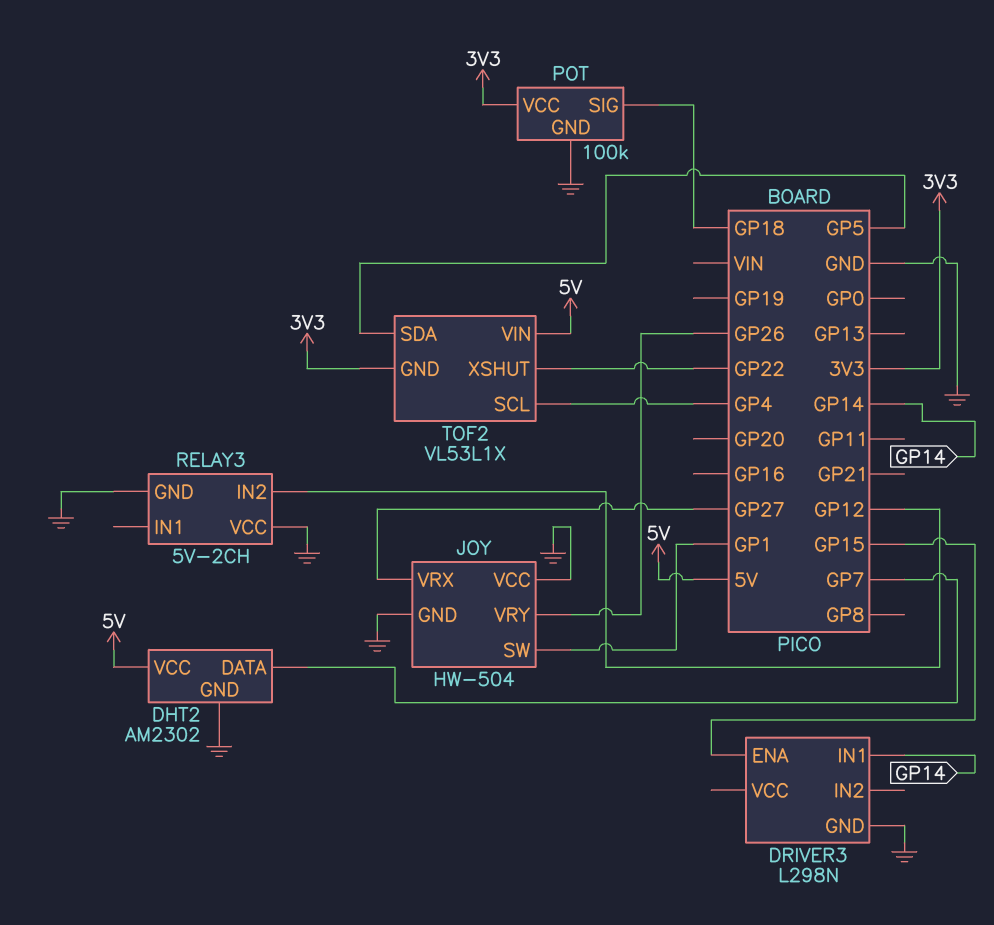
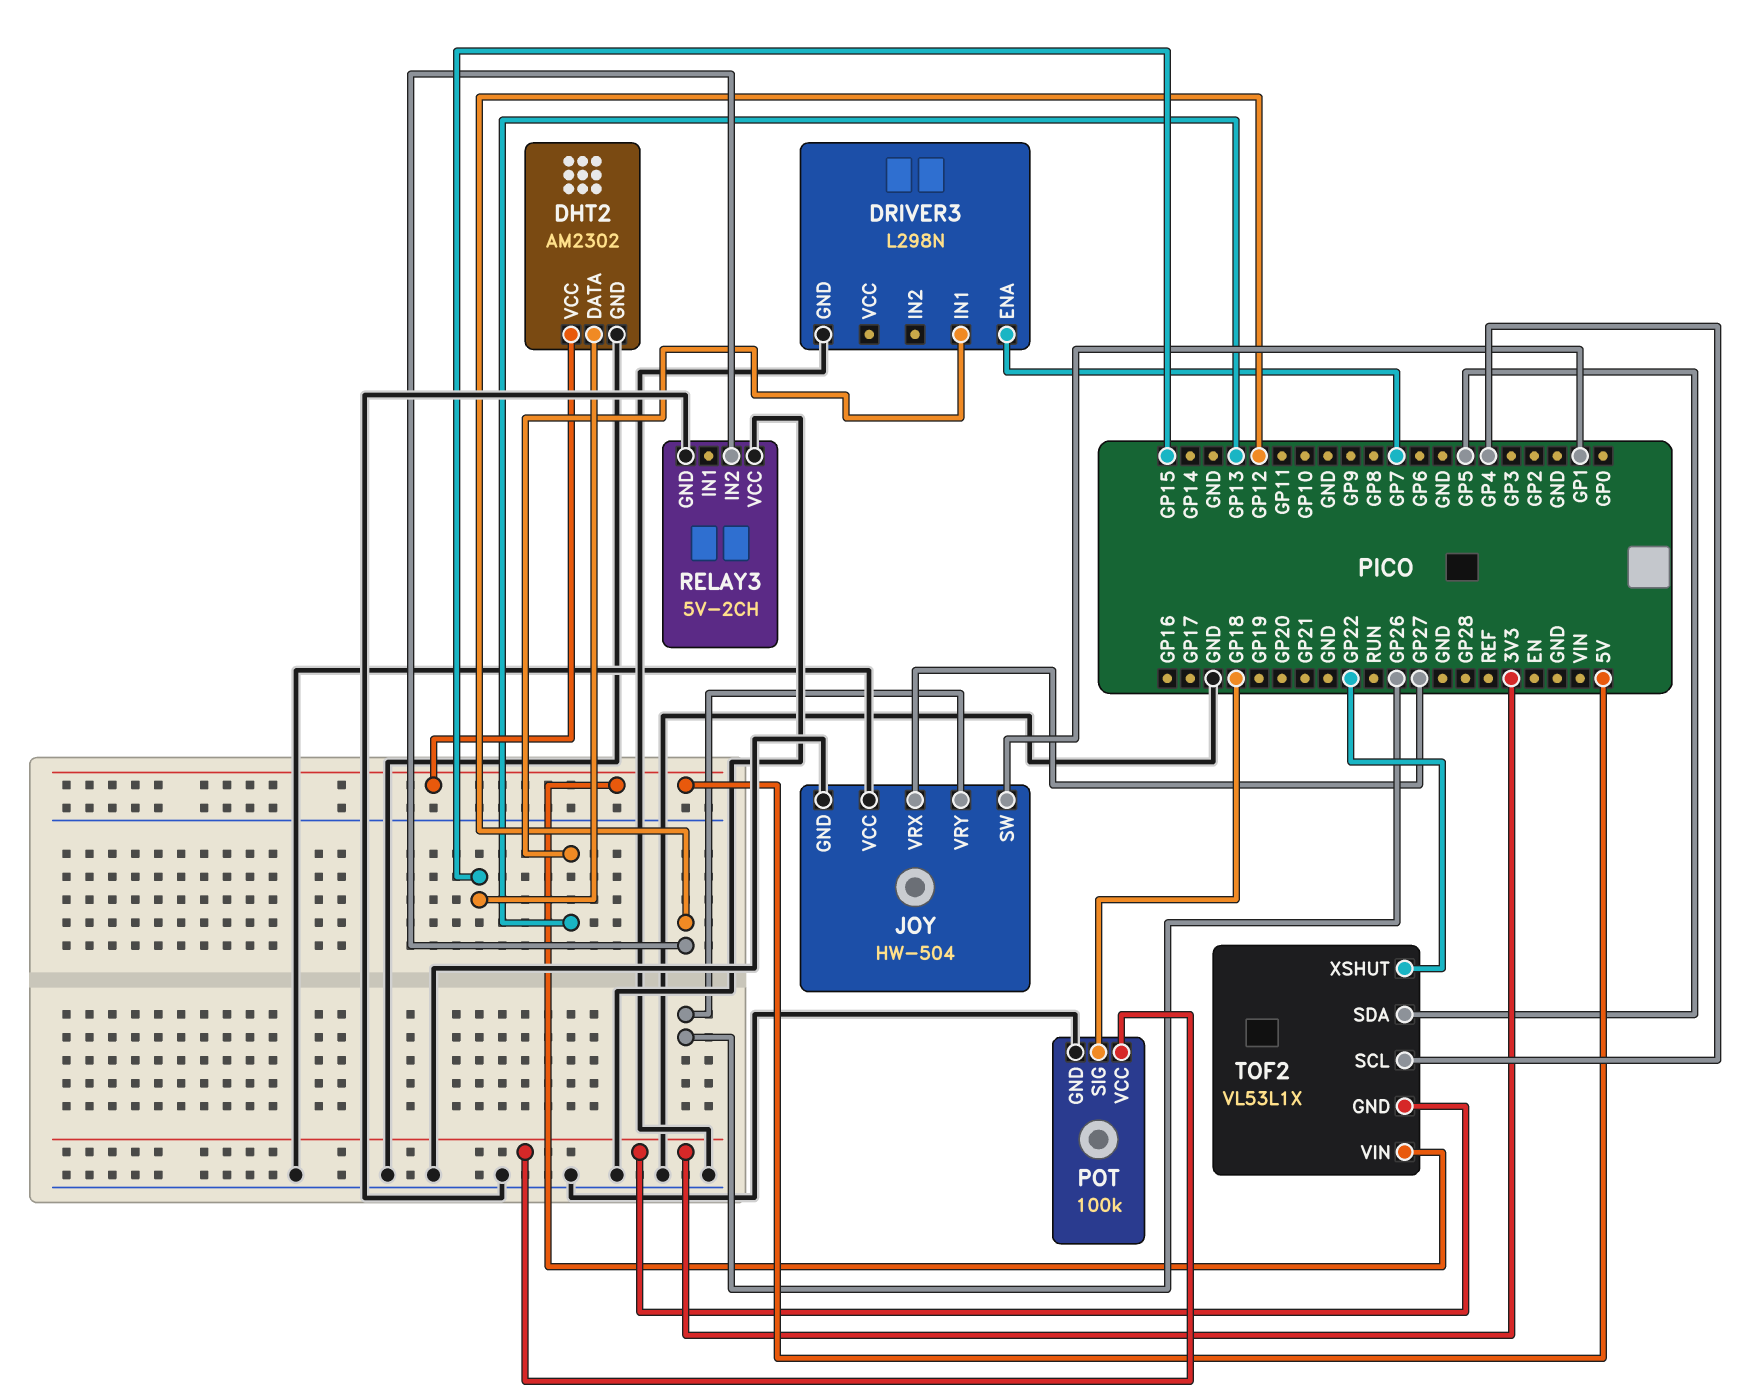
DHT2 pin DATA: GP7 -> GP15
DRIVER3 pin ENA: GP15 -> GP7
DRIVER3 pin IN1: GP14 -> GP13

